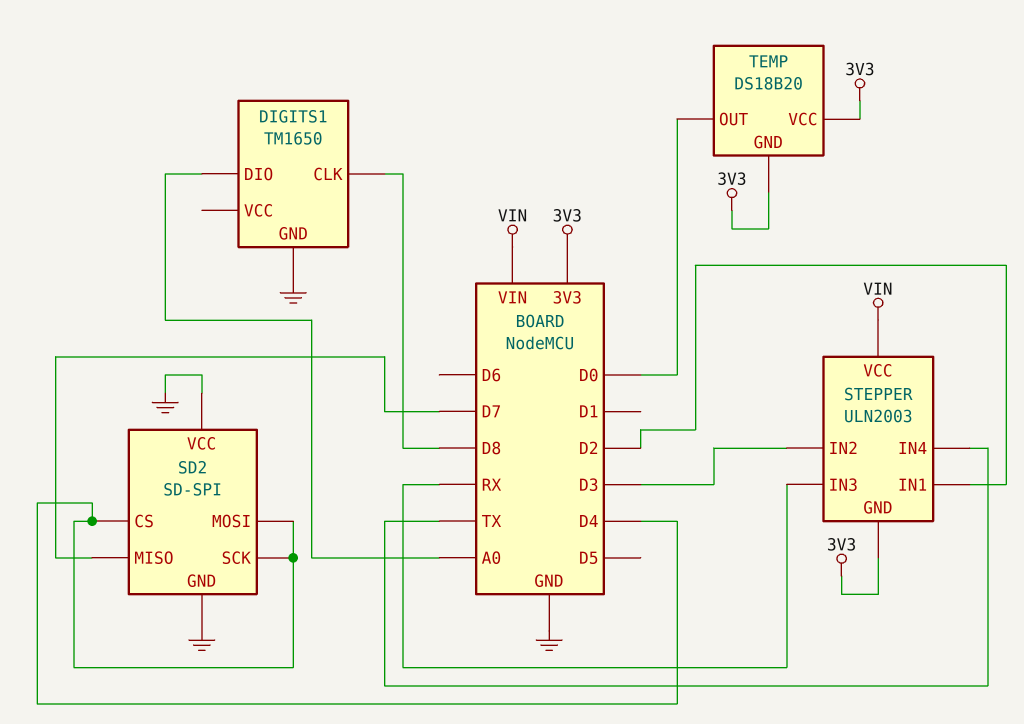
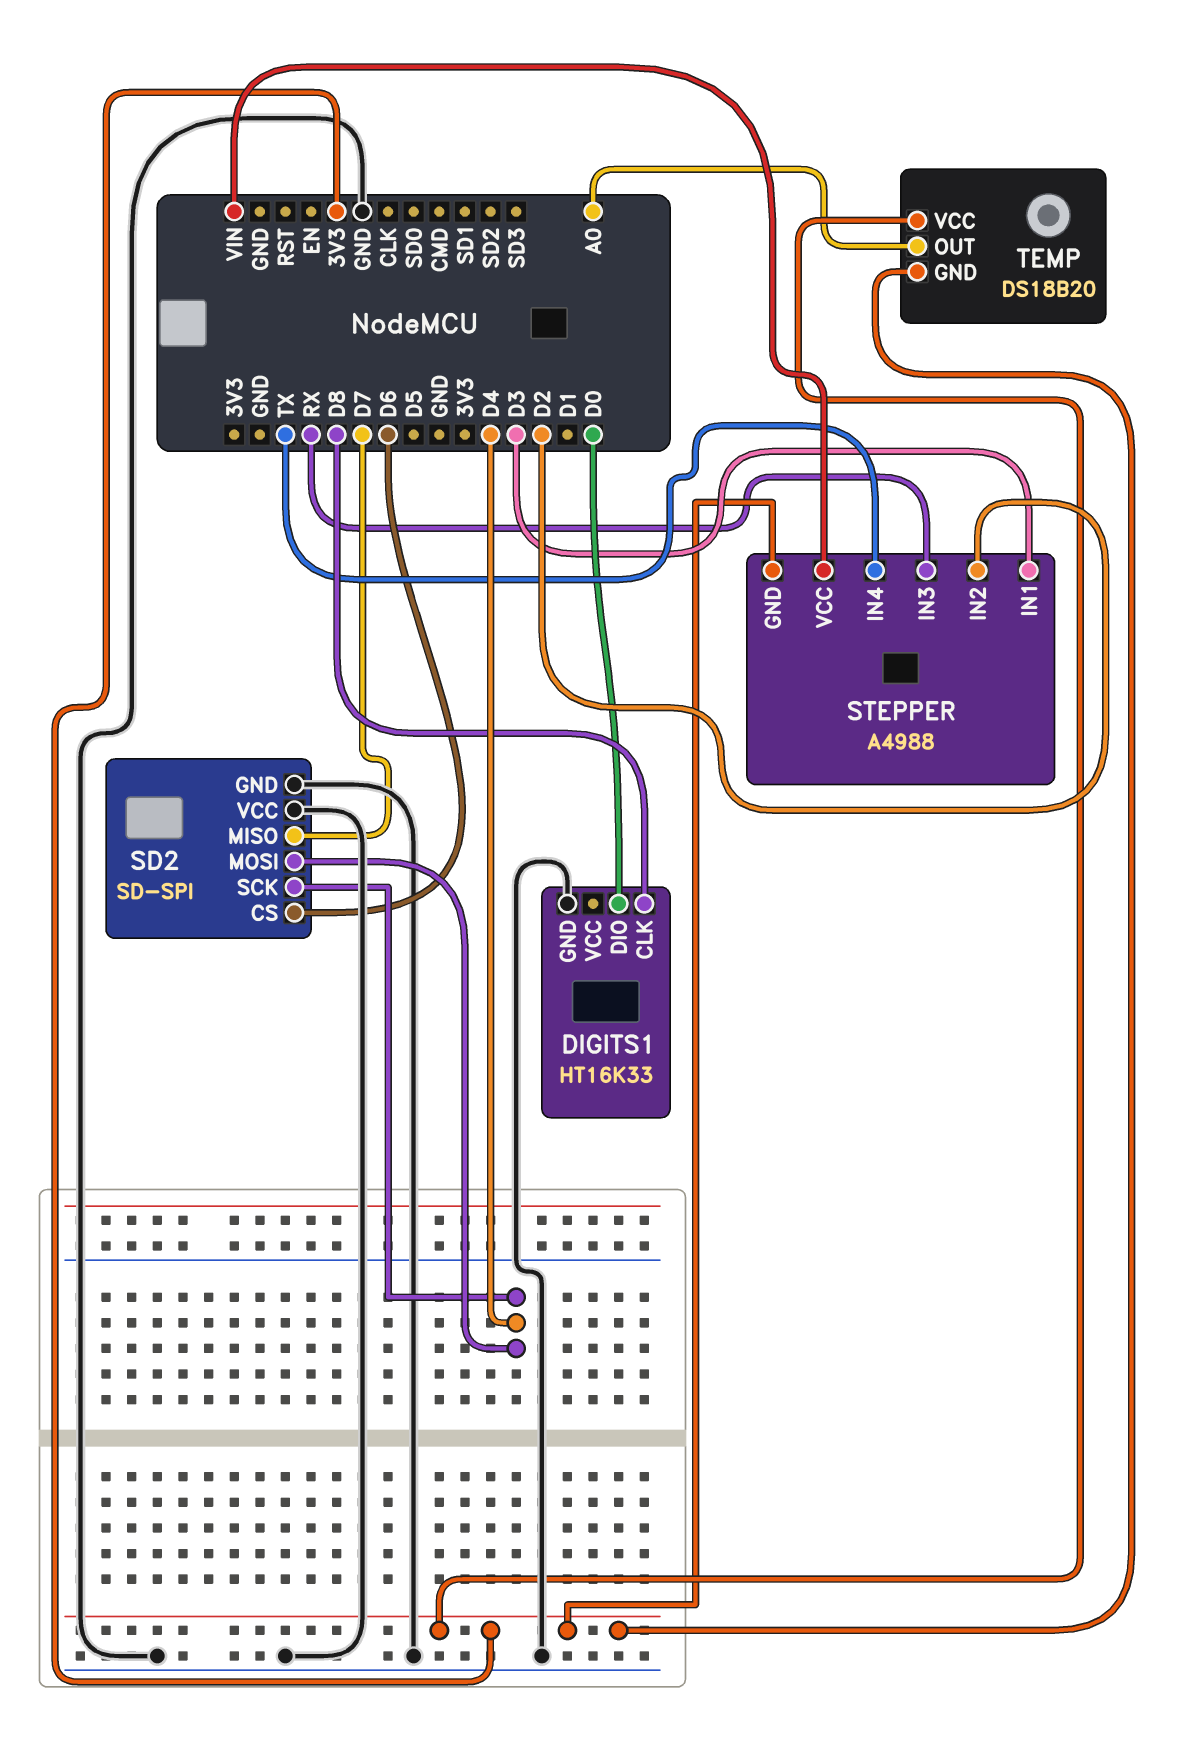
DIGITS1: TM1650 -> HT16K33
DIGITS1 pin DIO: A0 -> D0
SD2 pin CS: D4 -> D6
STEPPER: ULN2003 -> A4988
STEPPER pin IN1: D2 -> D3
STEPPER pin IN2: D3 -> D2
TEMP pin OUT: D0 -> A0

